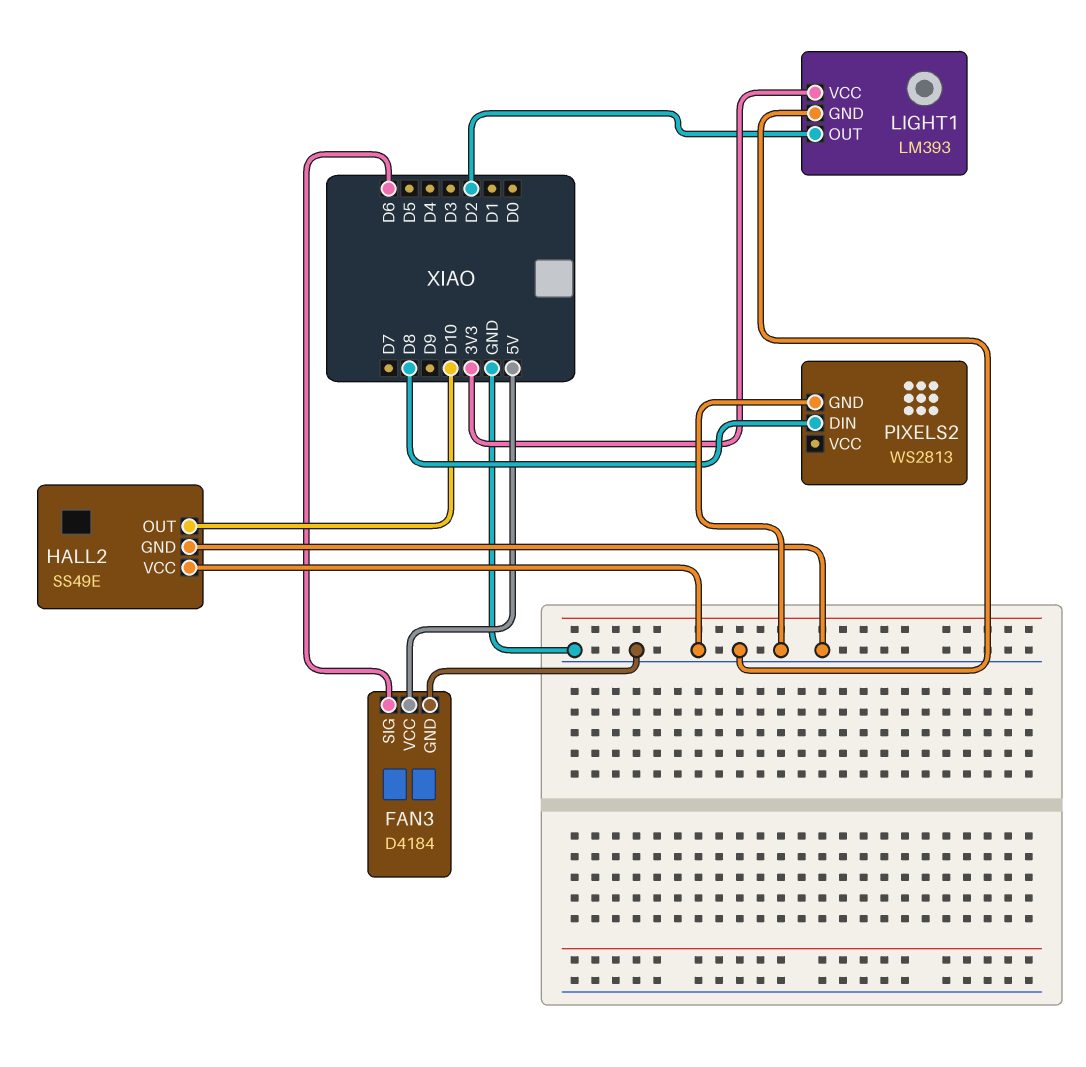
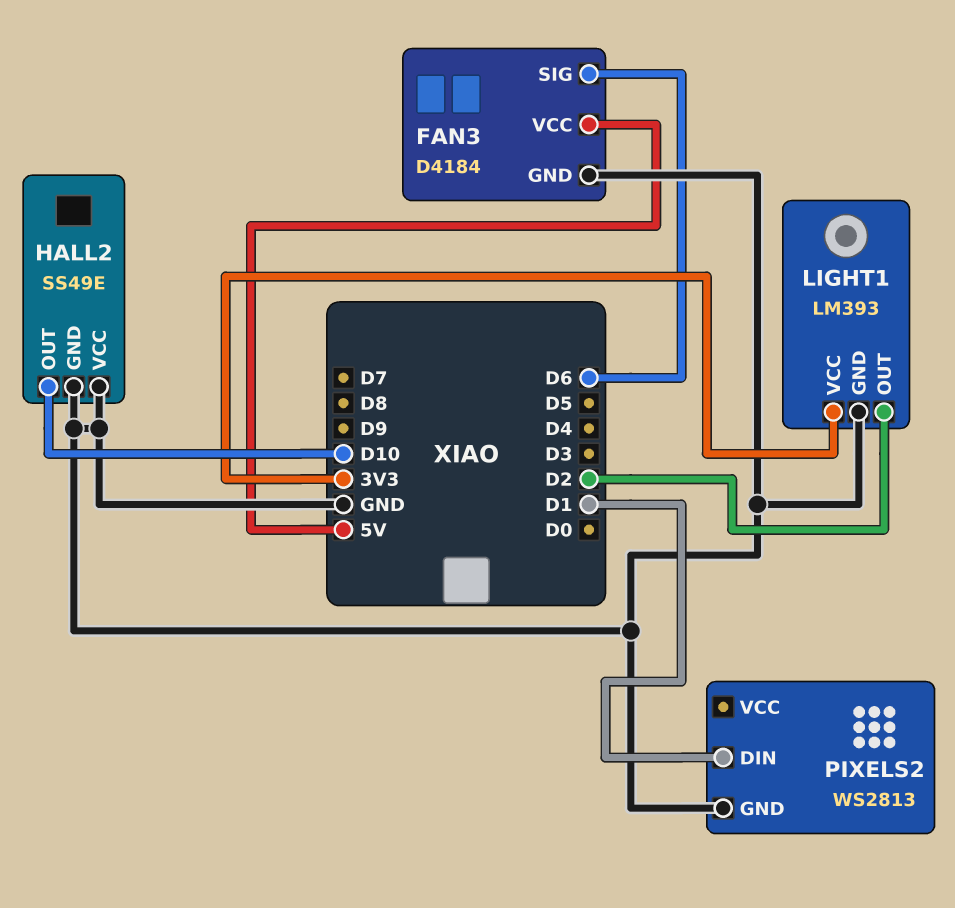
PIXELS2 pin DIN: D8 -> D1

